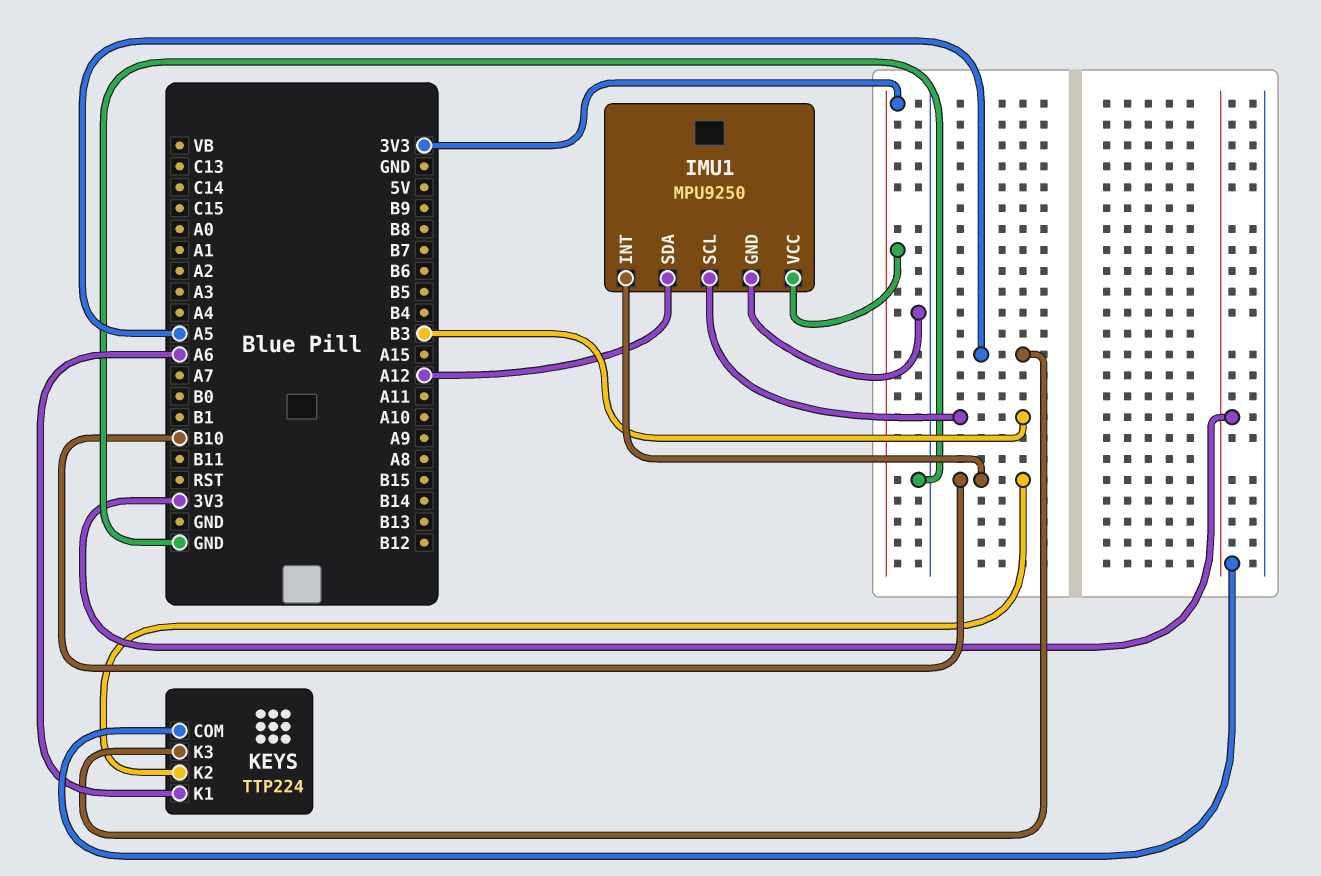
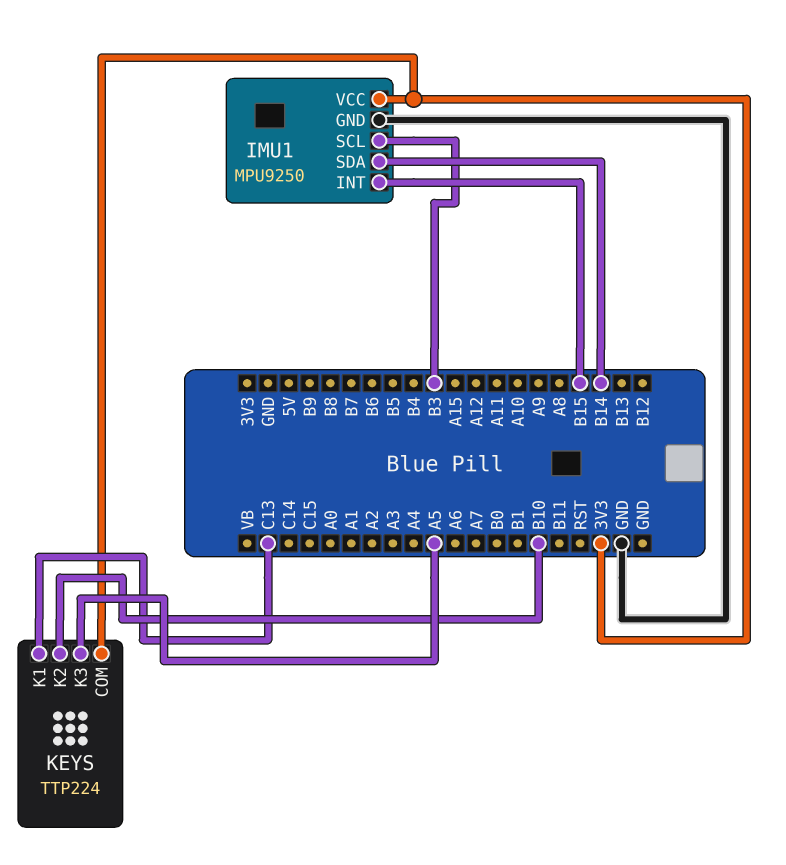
IMU1 pin INT: B10 -> B15
IMU1 pin SDA: A12 -> B14
KEYS pin K1: A6 -> C13

